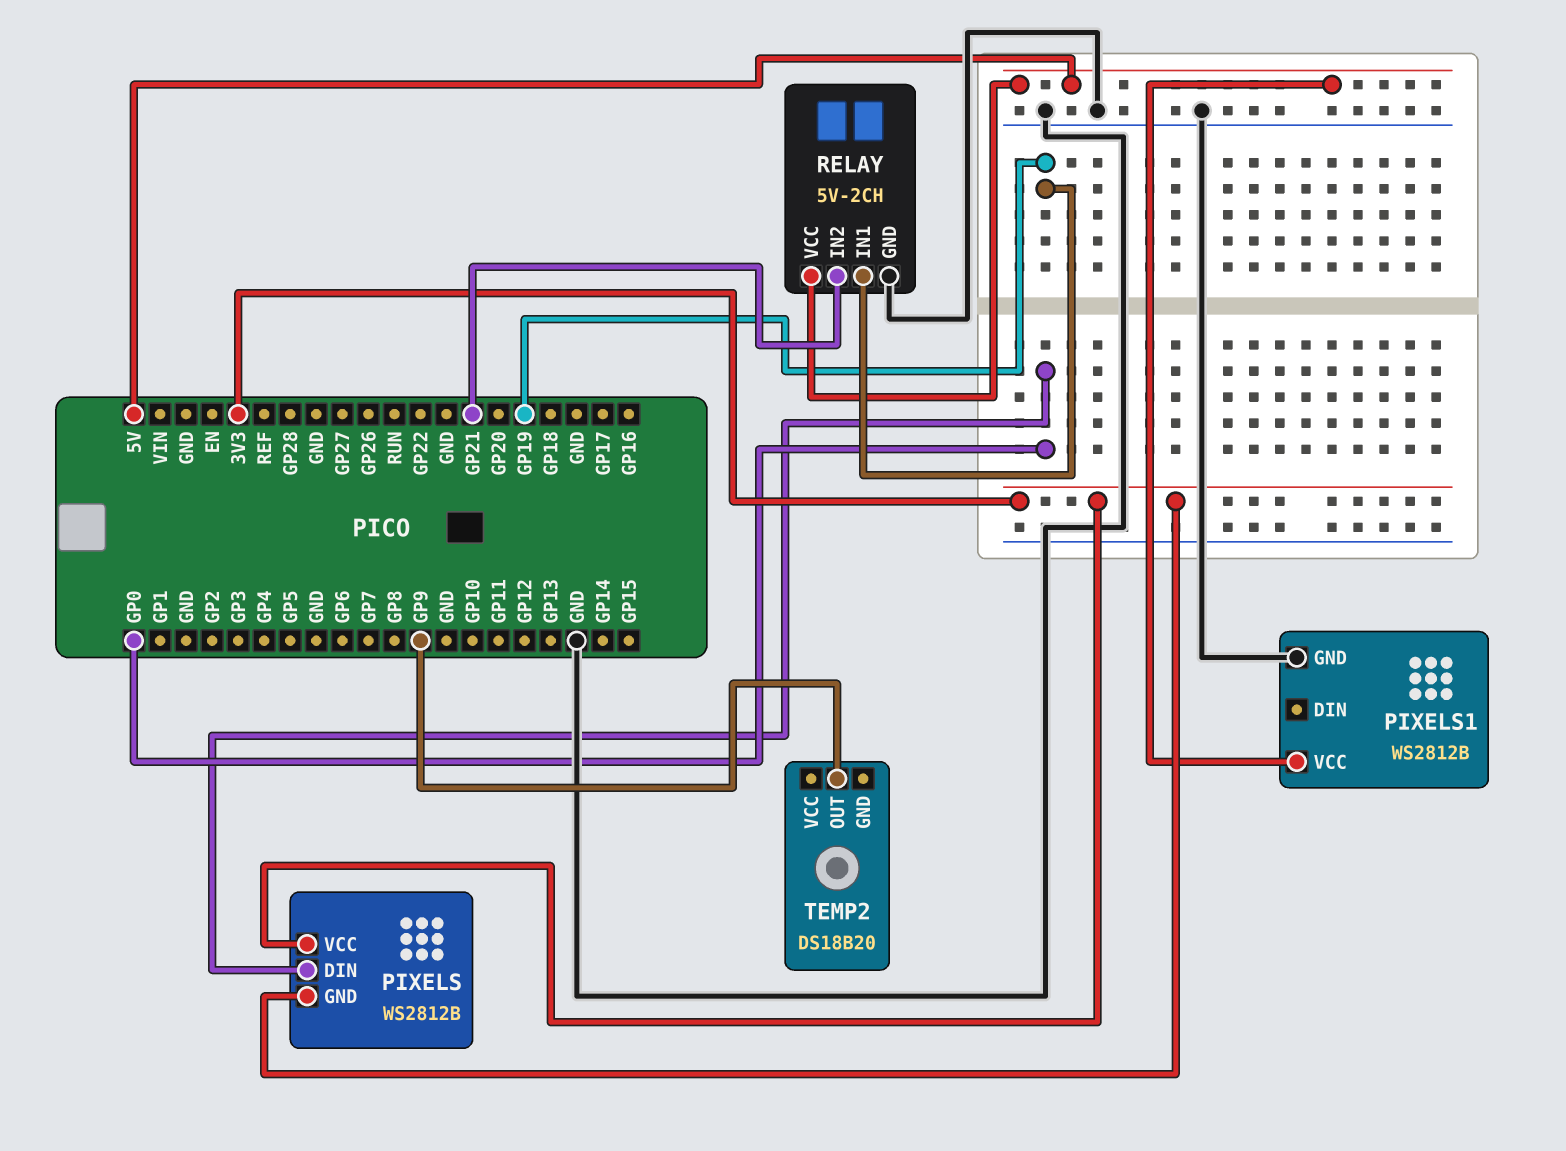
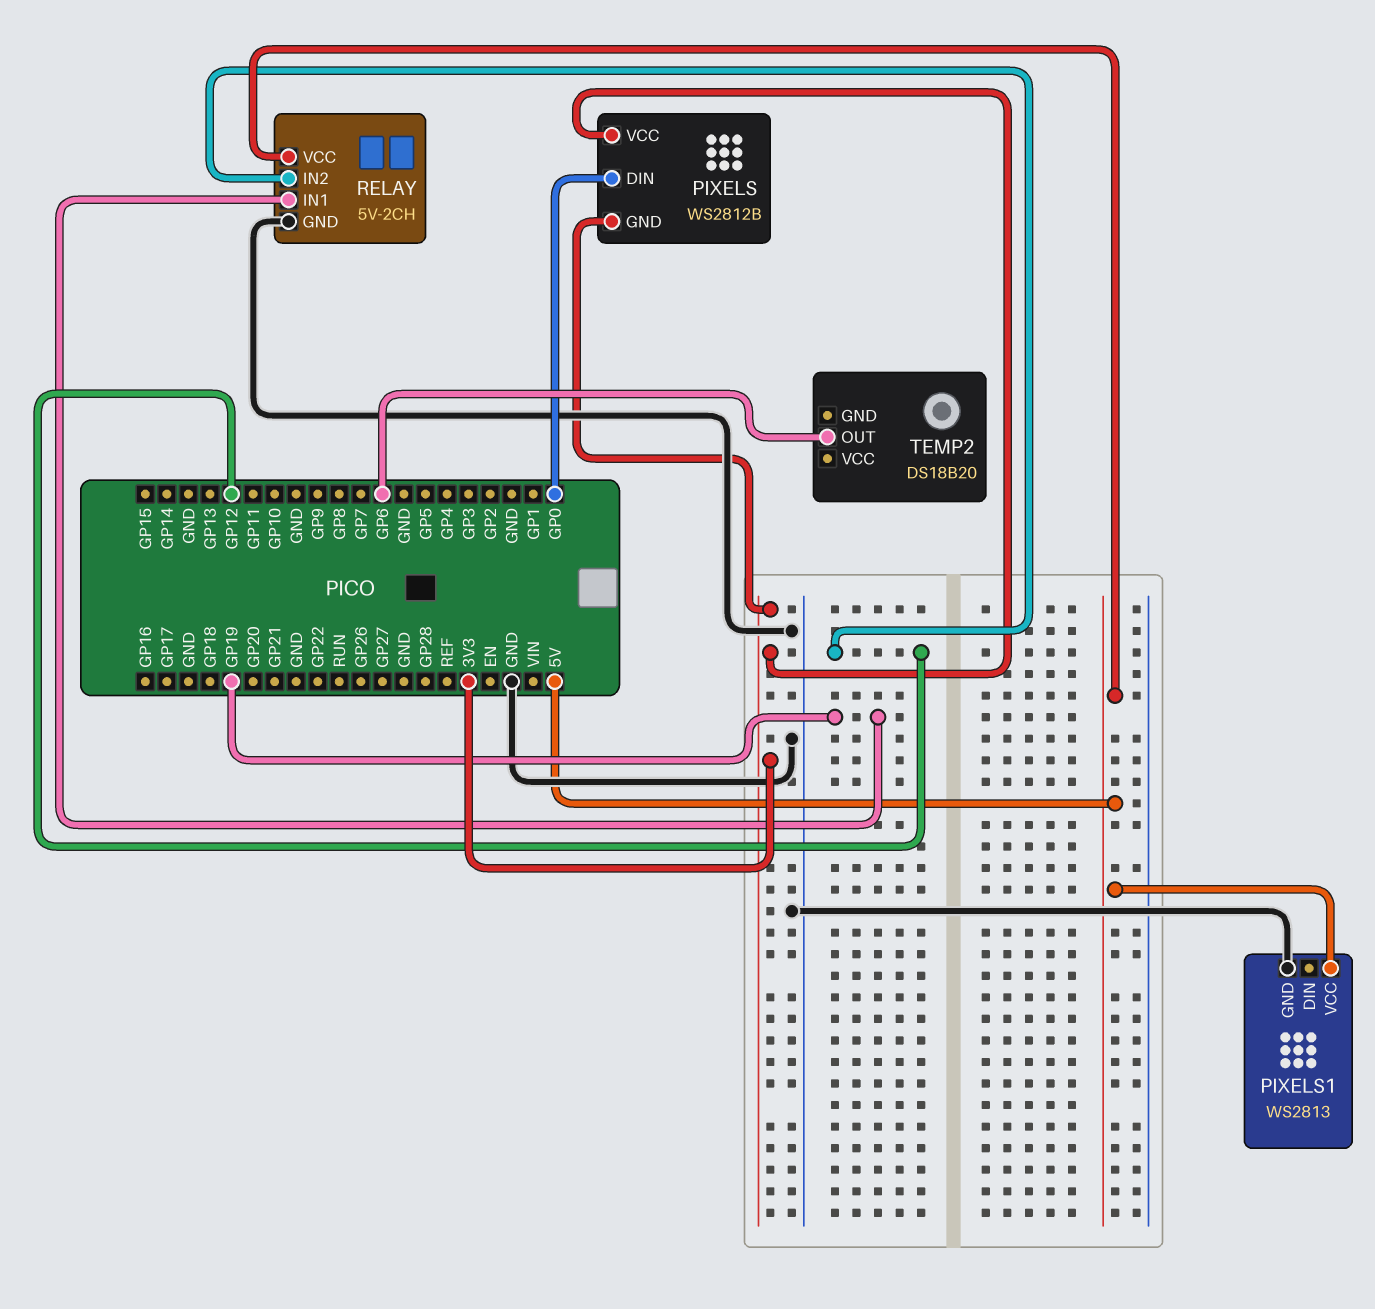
PIXELS1: WS2812B -> WS2813
RELAY pin IN2: GP21 -> GP12
TEMP2 pin OUT: GP9 -> GP6

